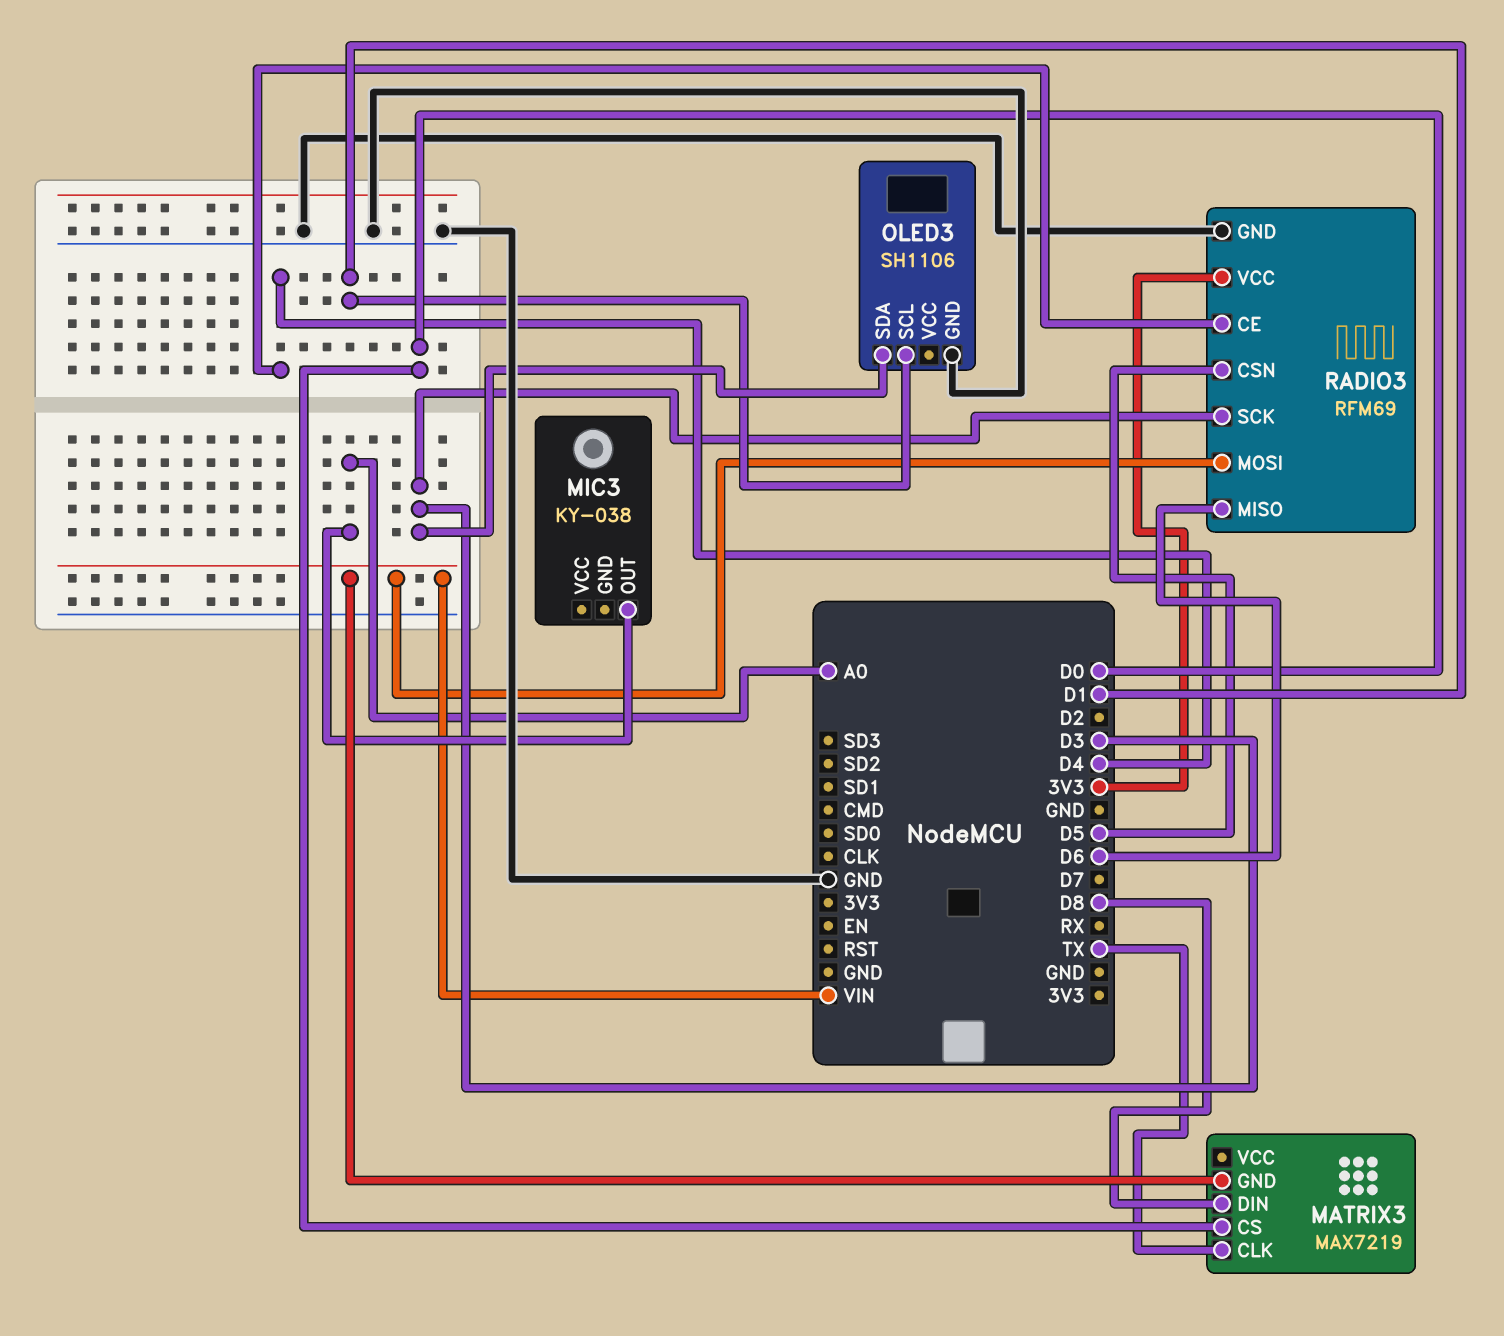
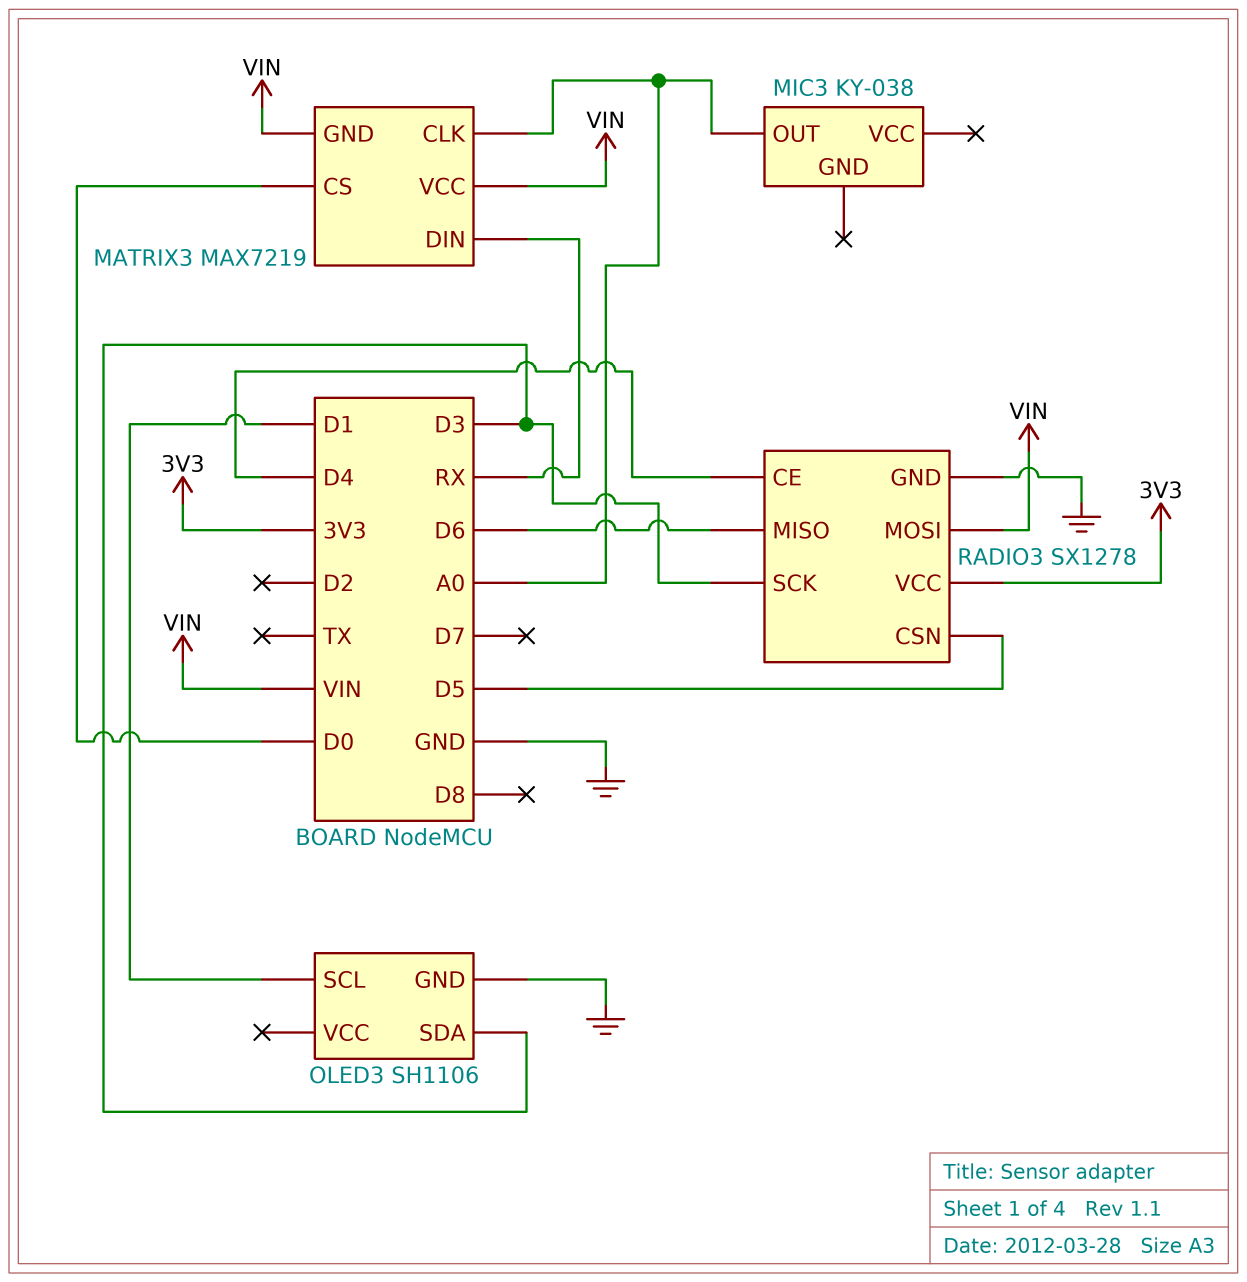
MATRIX3 pin CLK: TX -> A0
MATRIX3 pin DIN: D8 -> RX
MATRIX3 pin VCC: none -> VIN
RADIO3: RFM69 -> SX1278

